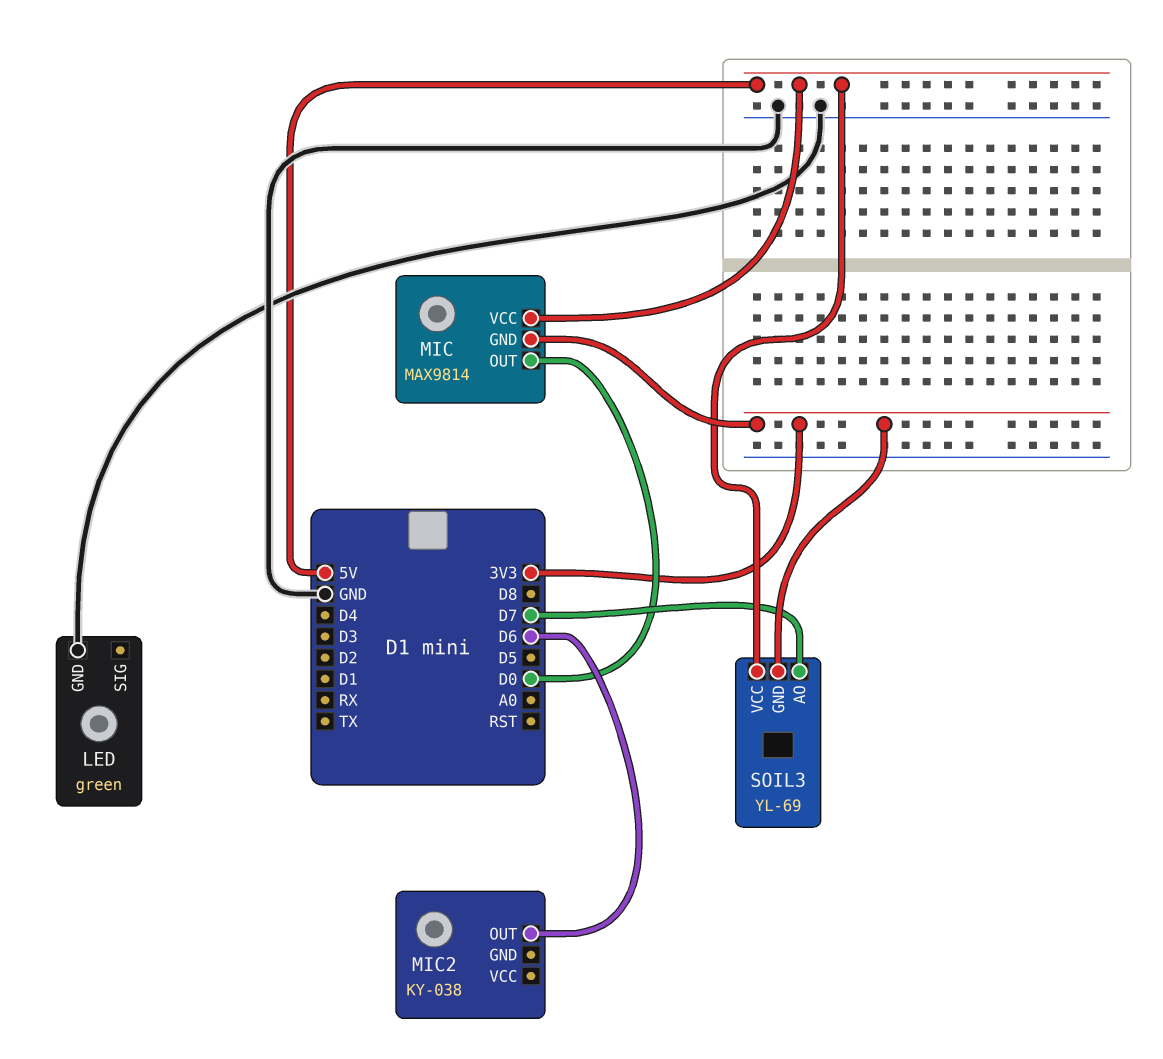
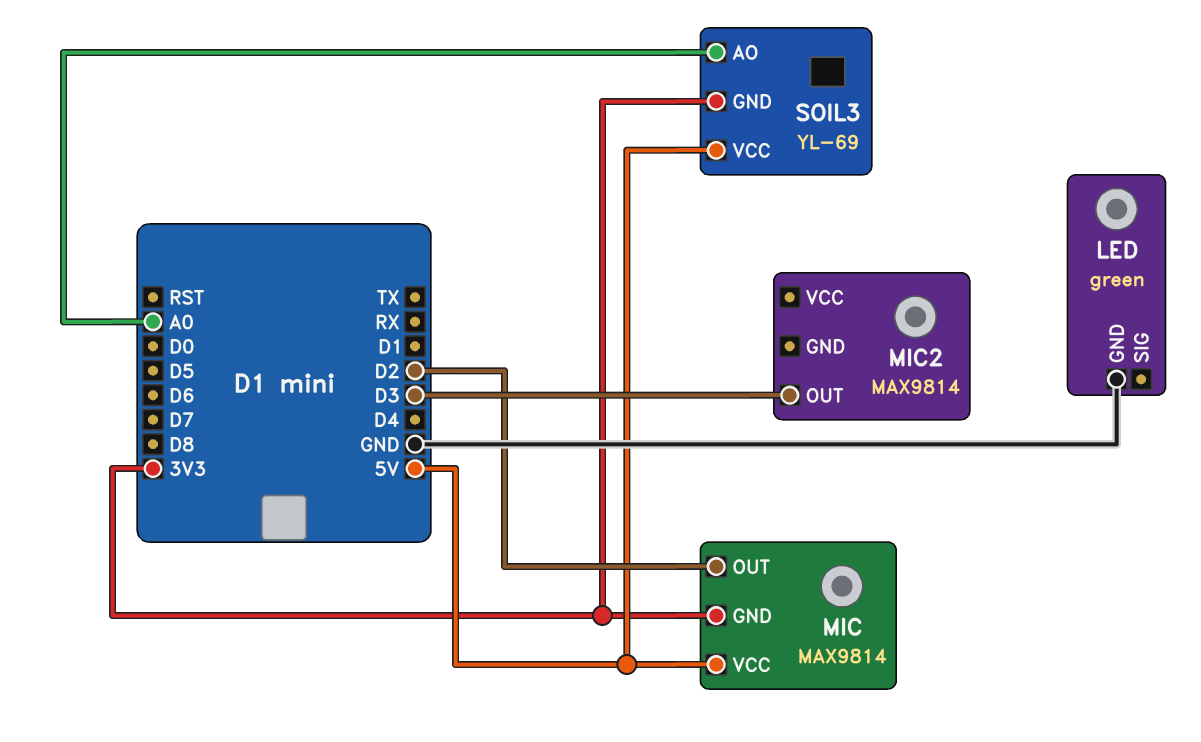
MIC pin OUT: D0 -> D2
MIC2: KY-038 -> MAX9814
MIC2 pin OUT: D6 -> D3
SOIL3 pin AO: D7 -> A0

